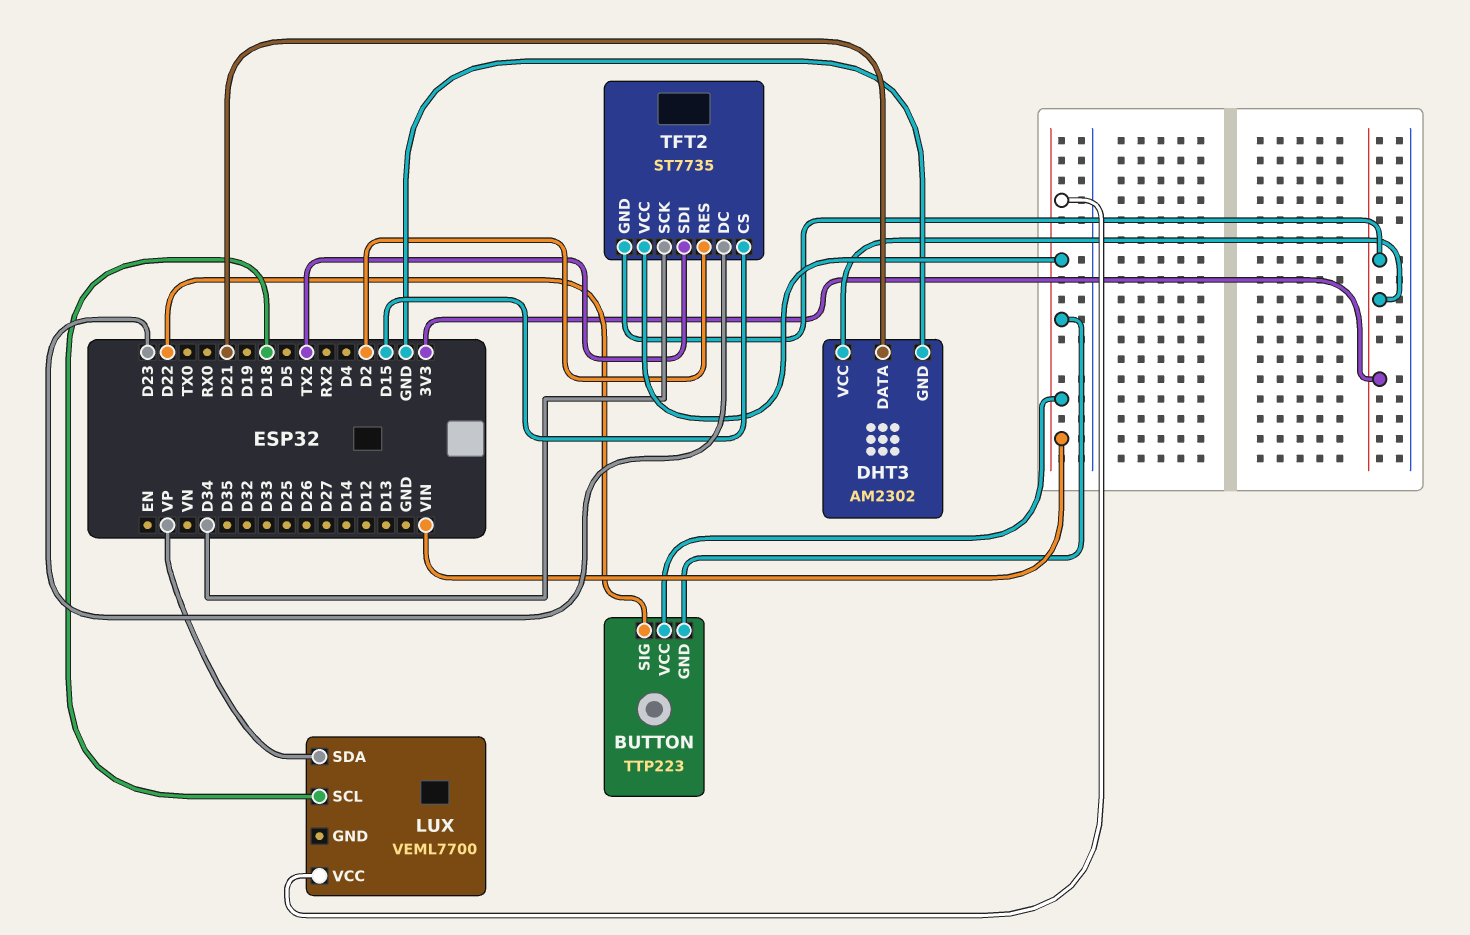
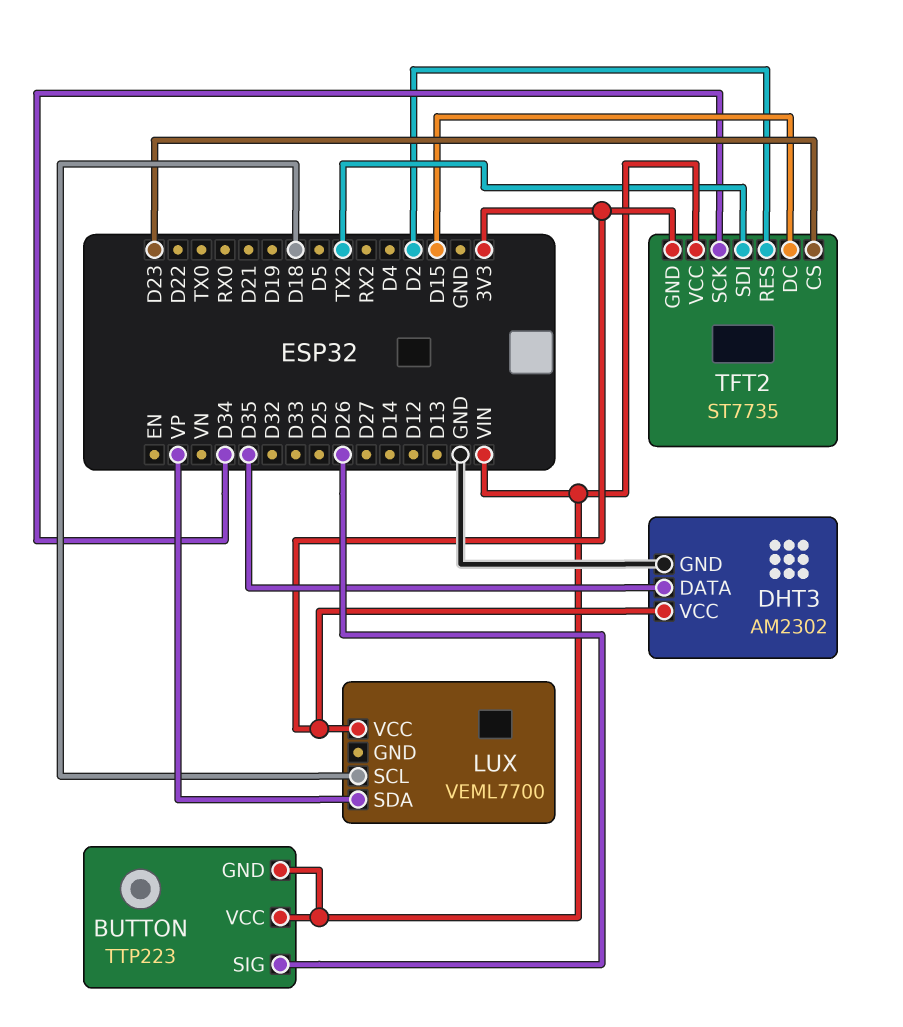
BUTTON pin SIG: D22 -> D26
DHT3 pin DATA: D21 -> D35
LUX pin VCC: VIN -> 3V3
TFT2 pin CS: D15 -> D23
TFT2 pin DC: D23 -> D15

